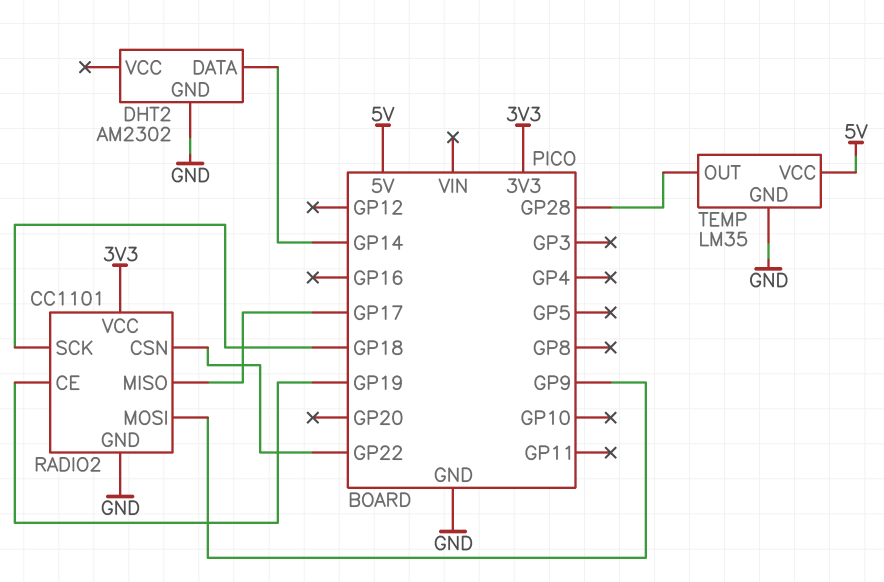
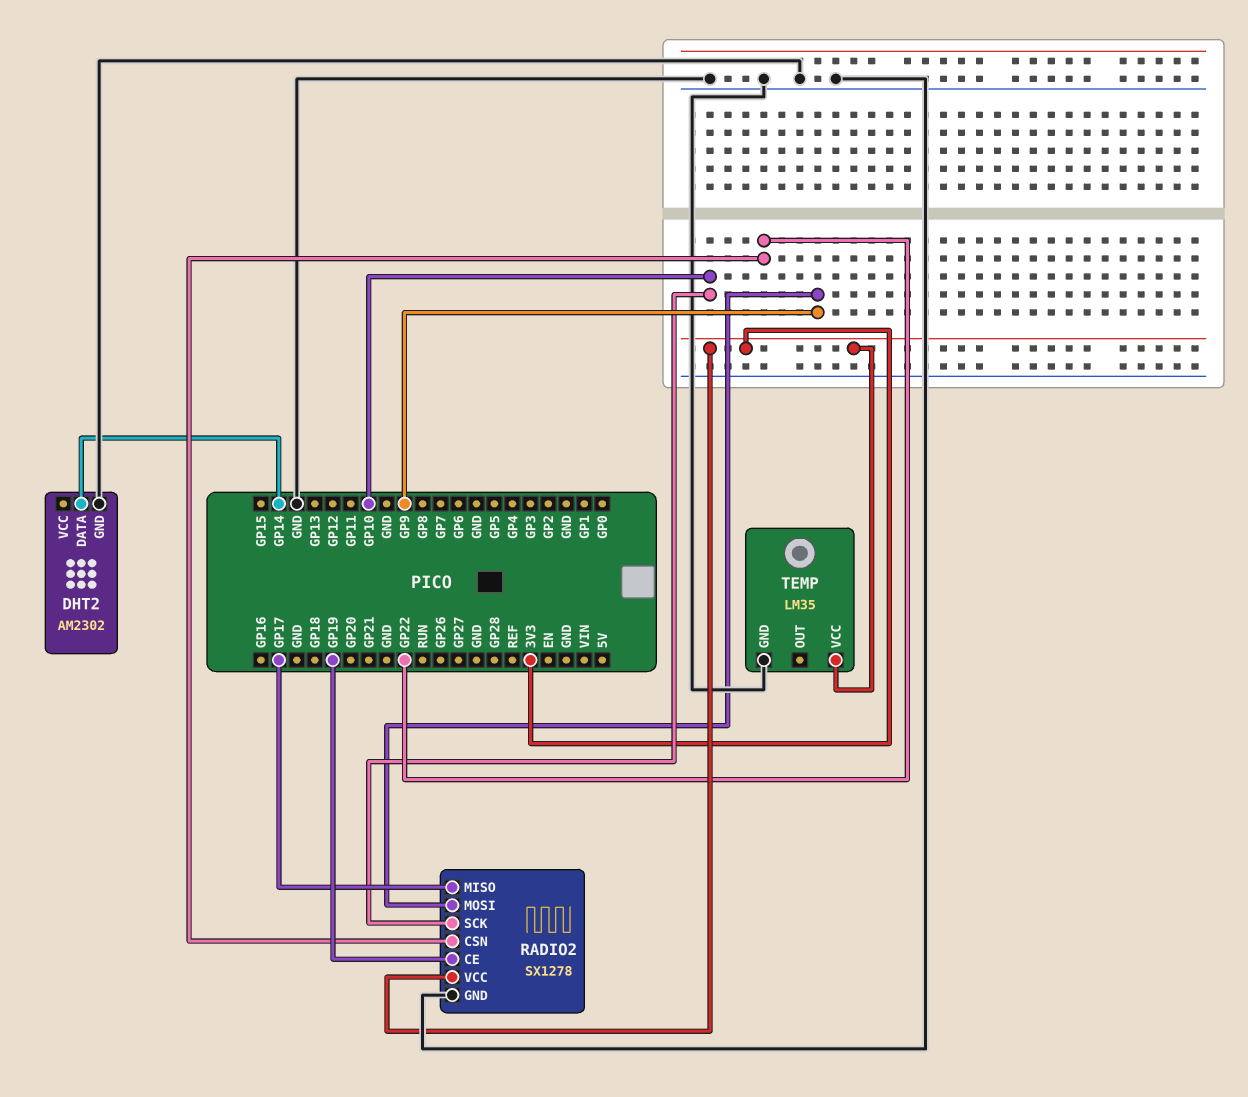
RADIO2: CC1101 -> SX1278
RADIO2 pin SCK: GP18 -> GP10
TEMP pin OUT: GP28 -> none
TEMP pin VCC: 5V -> 3V3

